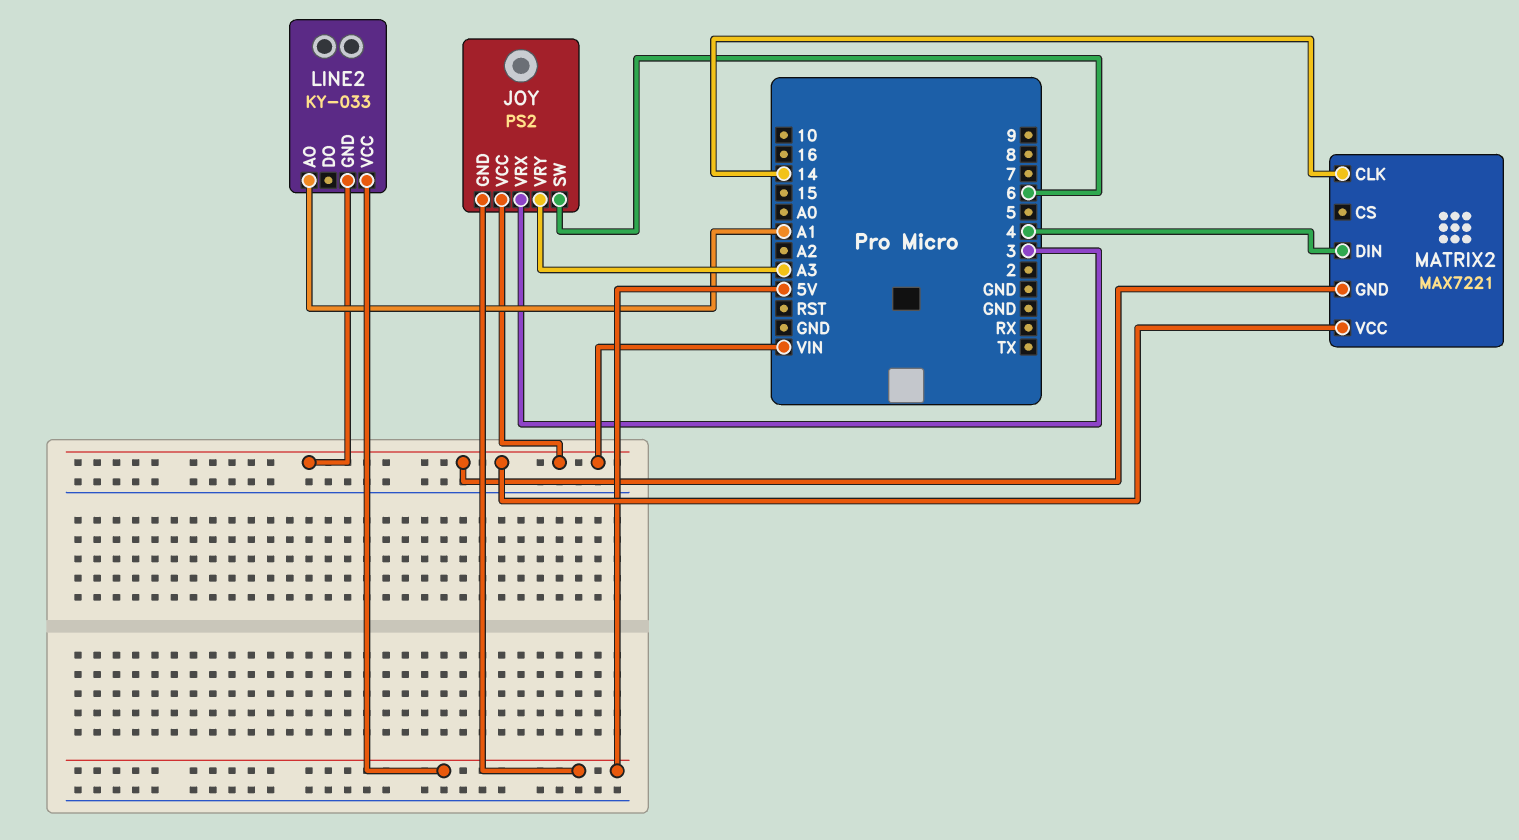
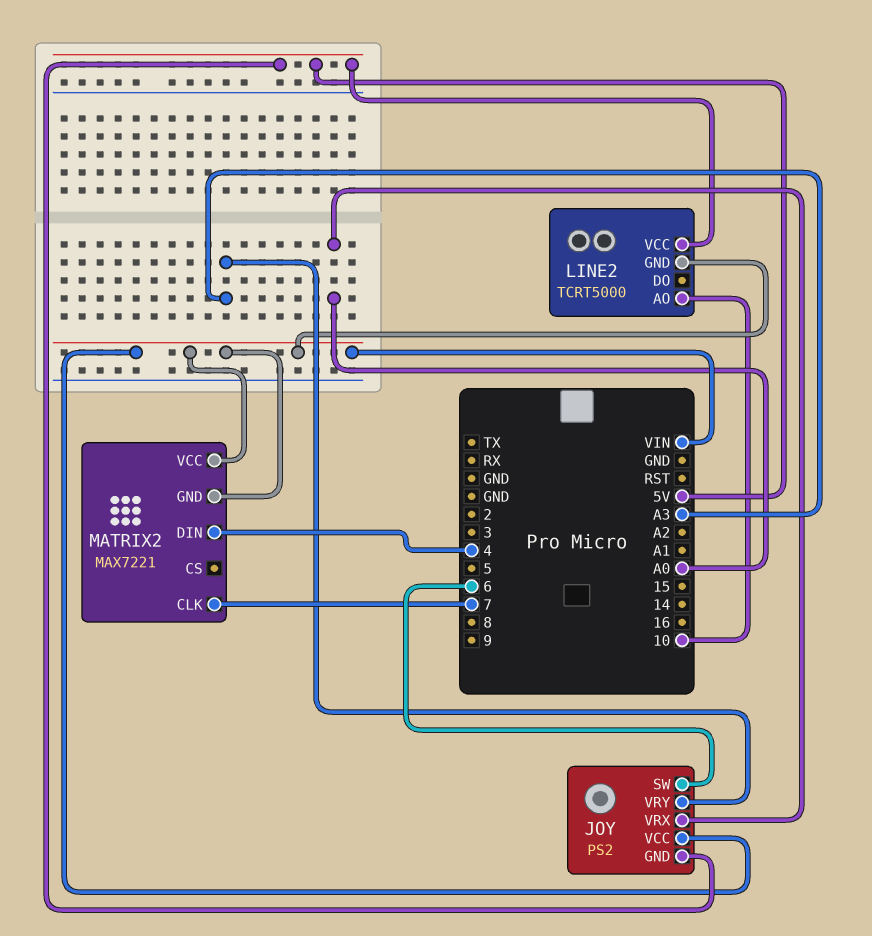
JOY pin VRX: 3 -> A0
LINE2: KY-033 -> TCRT5000
LINE2 pin AO: A1 -> 10
MATRIX2 pin CLK: 14 -> 7

